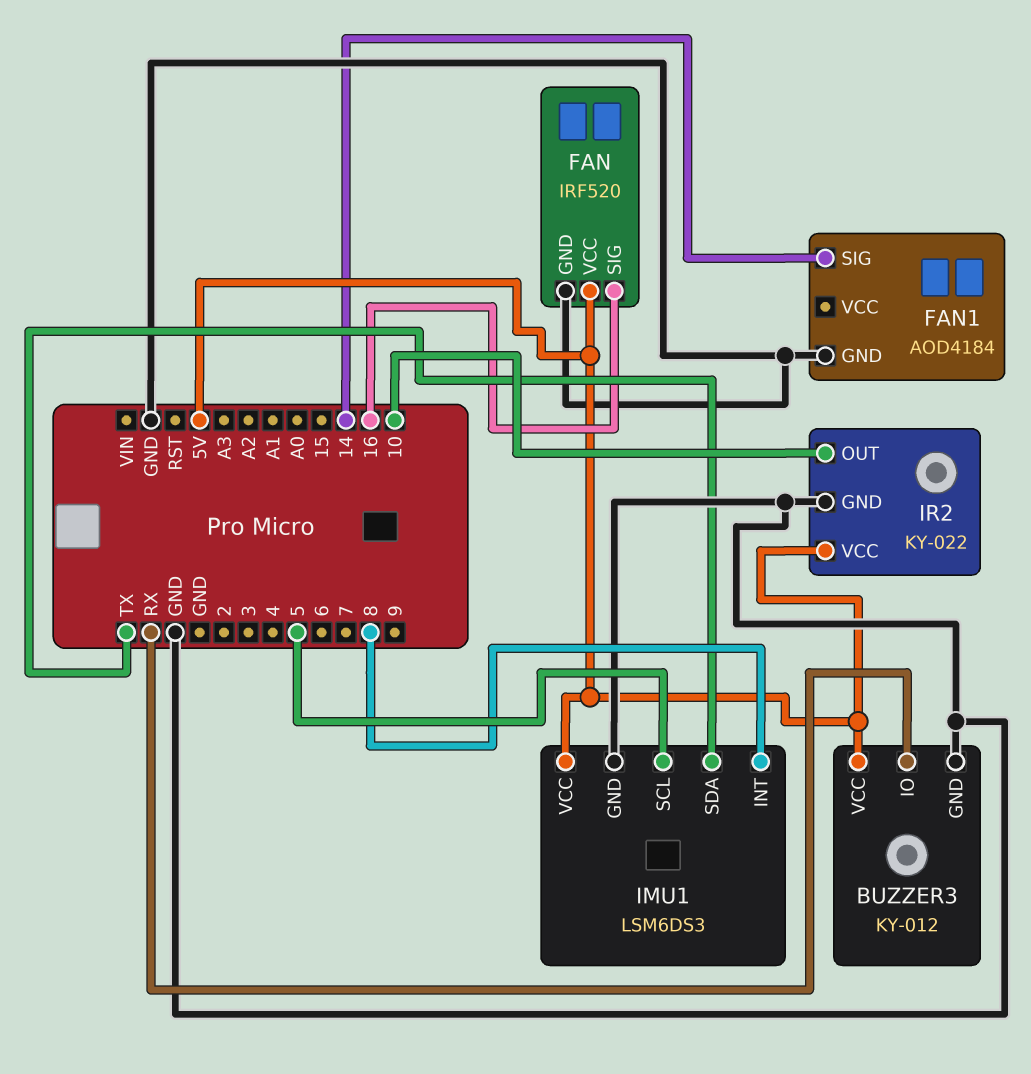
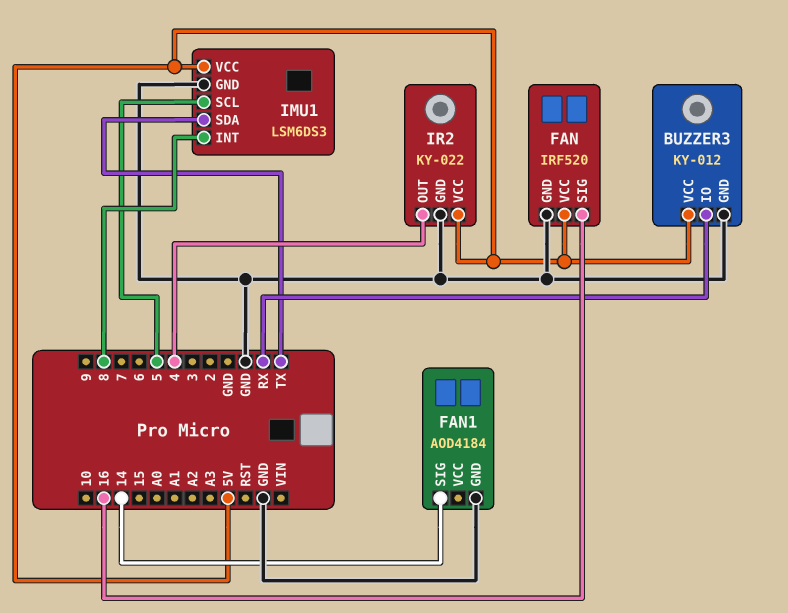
IR2 pin OUT: 10 -> 4

